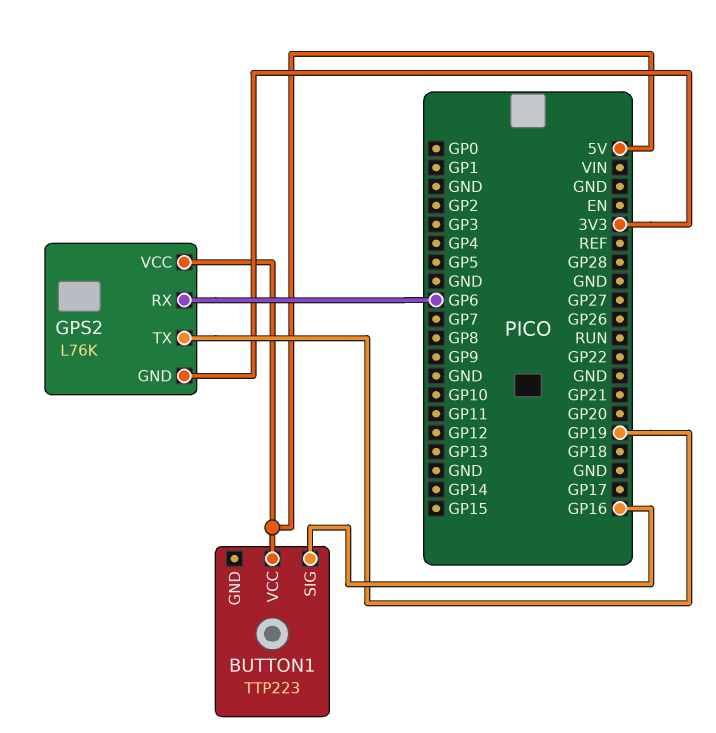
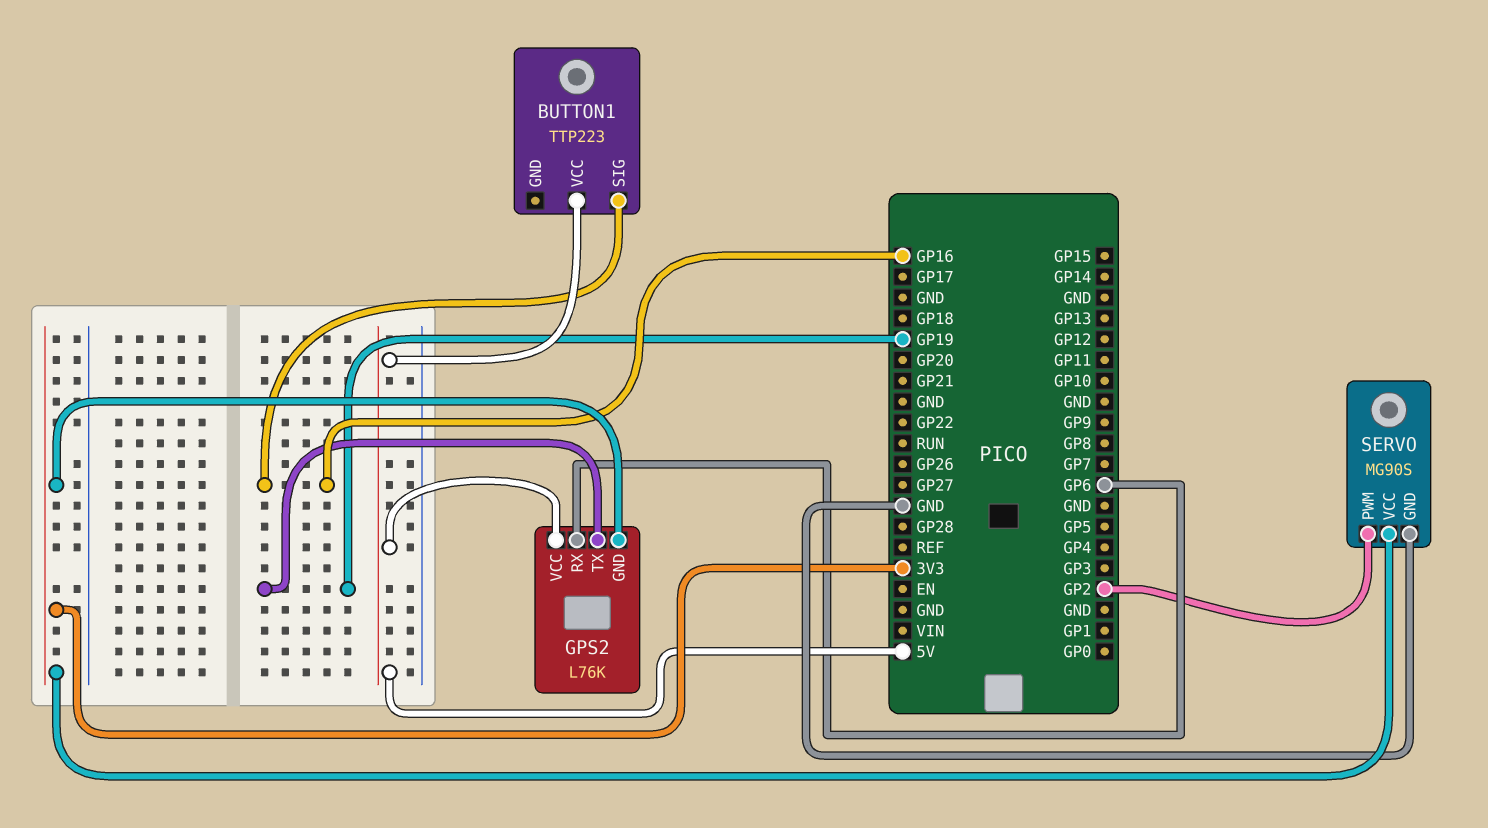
SERVO: none -> MG90S
SERVO pin GND: none -> GND
SERVO pin PWM: none -> GP2
SERVO pin VCC: none -> 3V3

